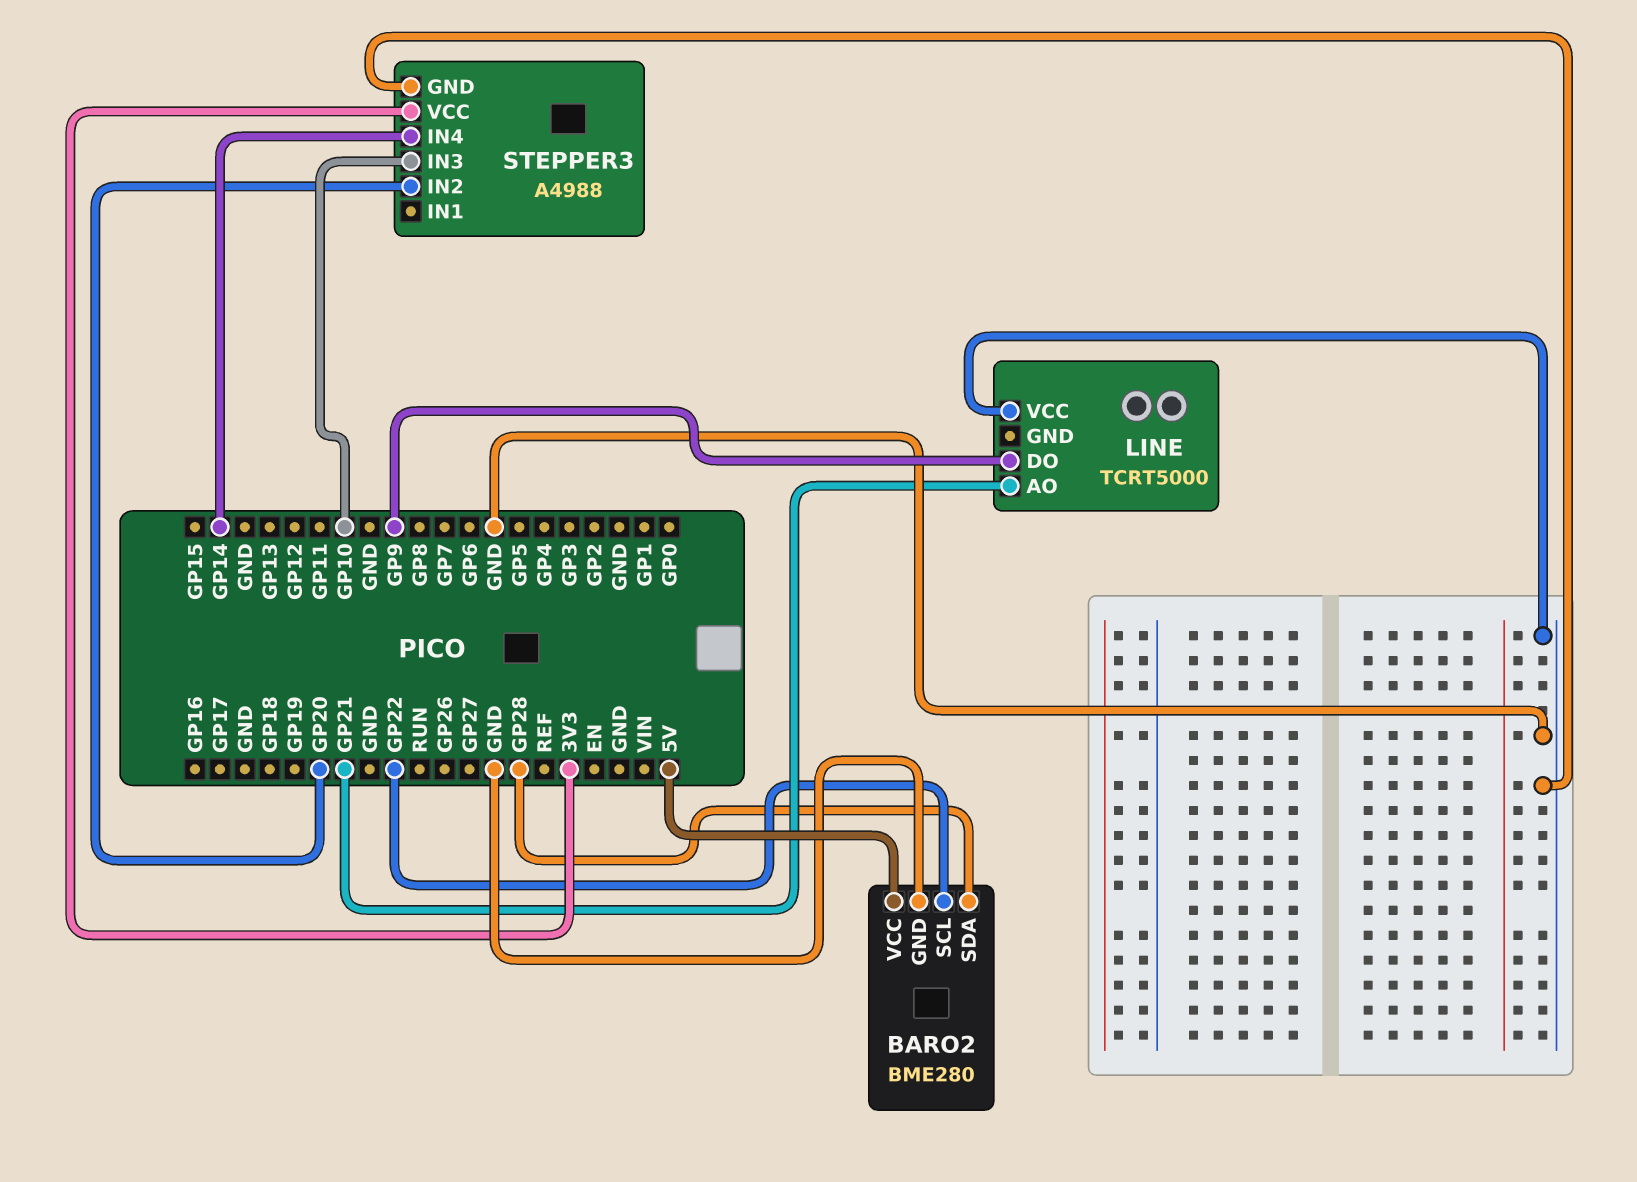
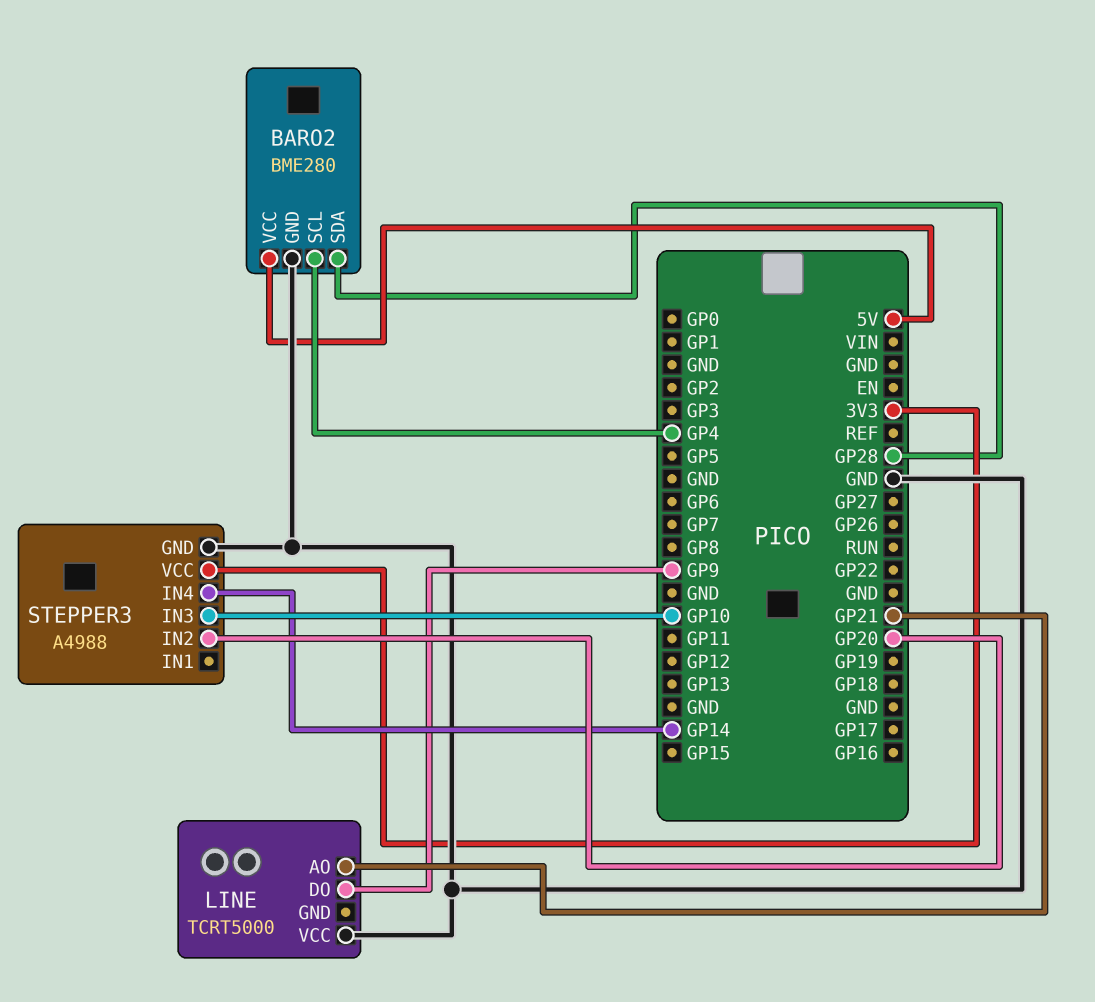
BARO2 pin SCL: GP22 -> GP4

